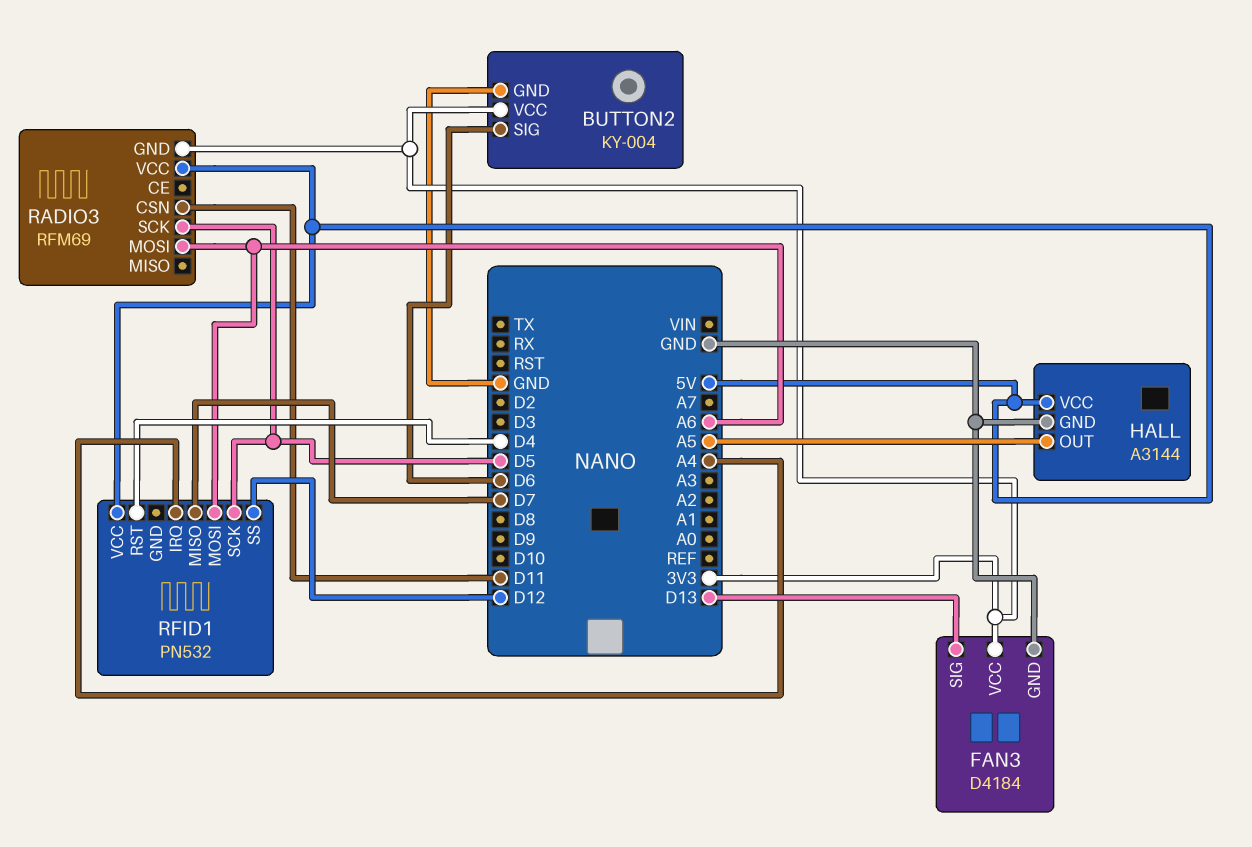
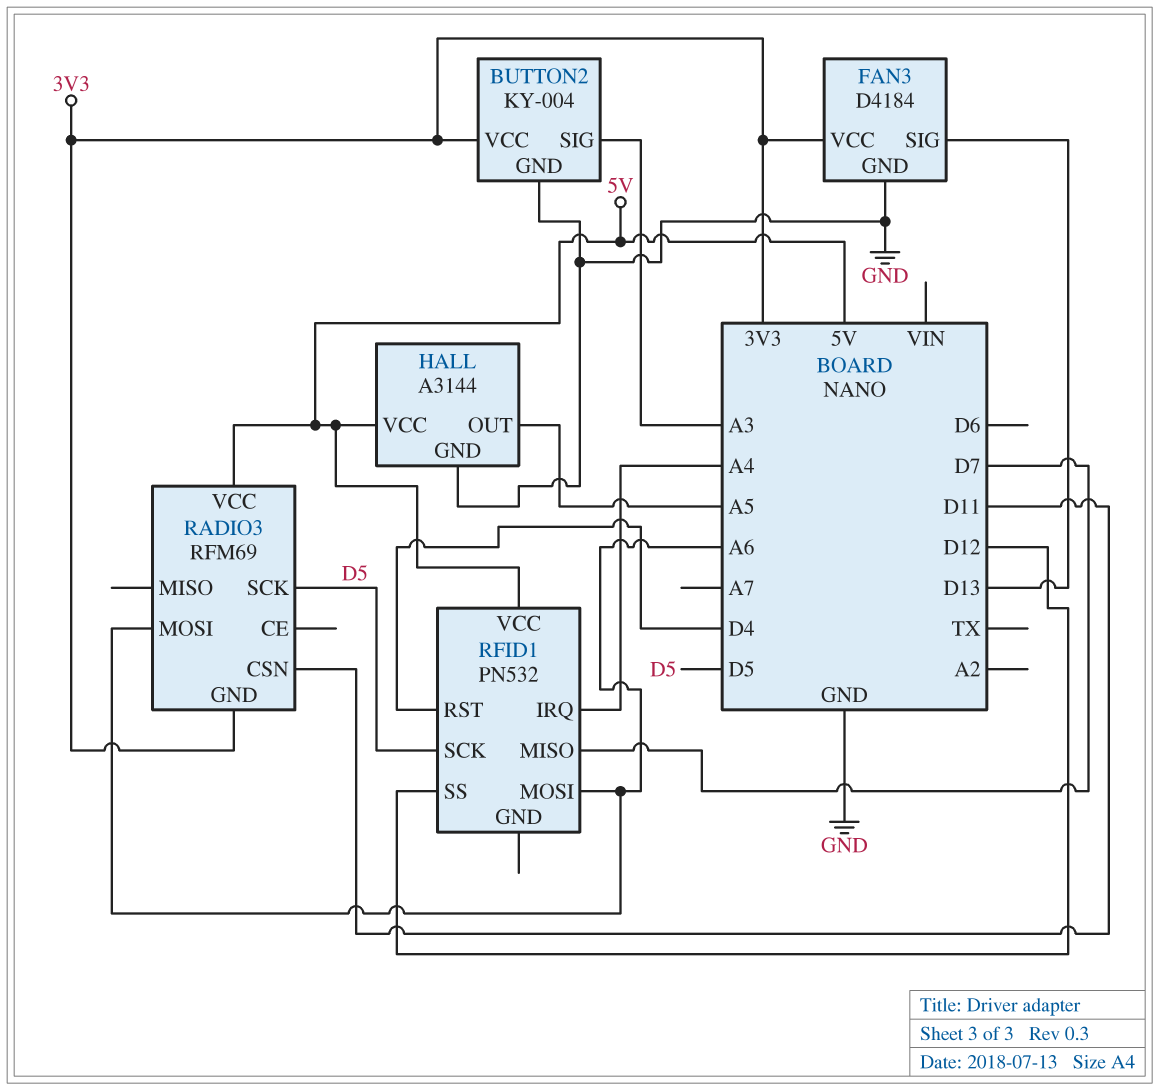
BUTTON2 pin SIG: D6 -> A3

